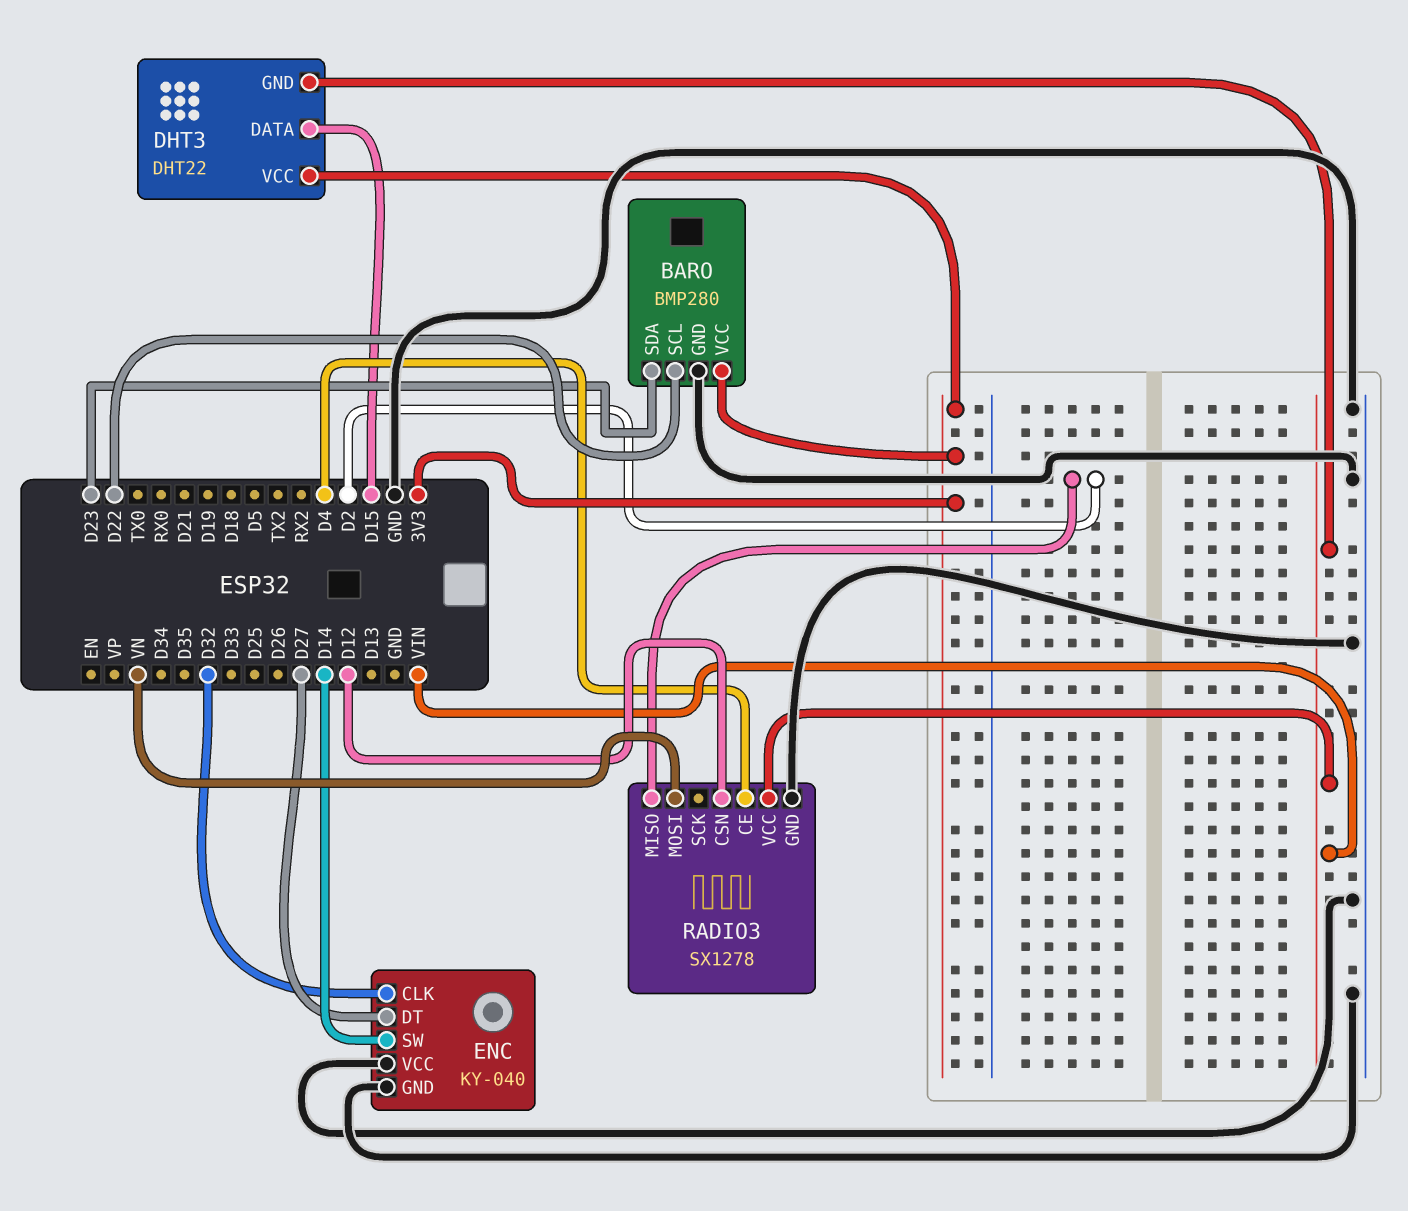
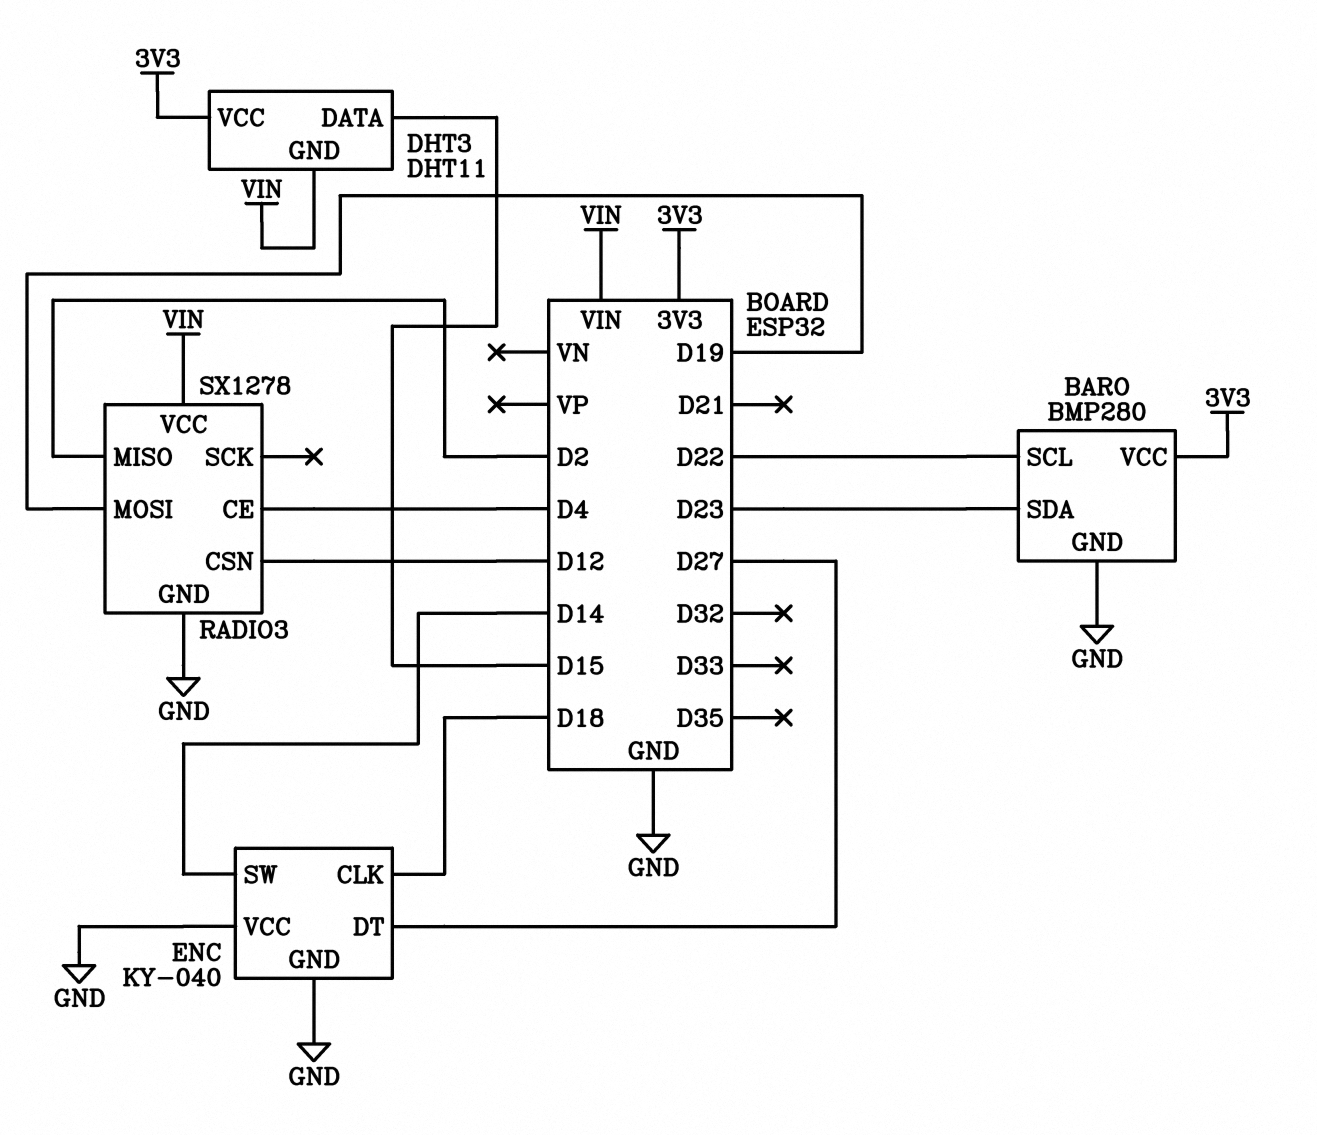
DHT3: DHT22 -> DHT11
ENC pin CLK: D32 -> D18
RADIO3 pin MOSI: VN -> D19

